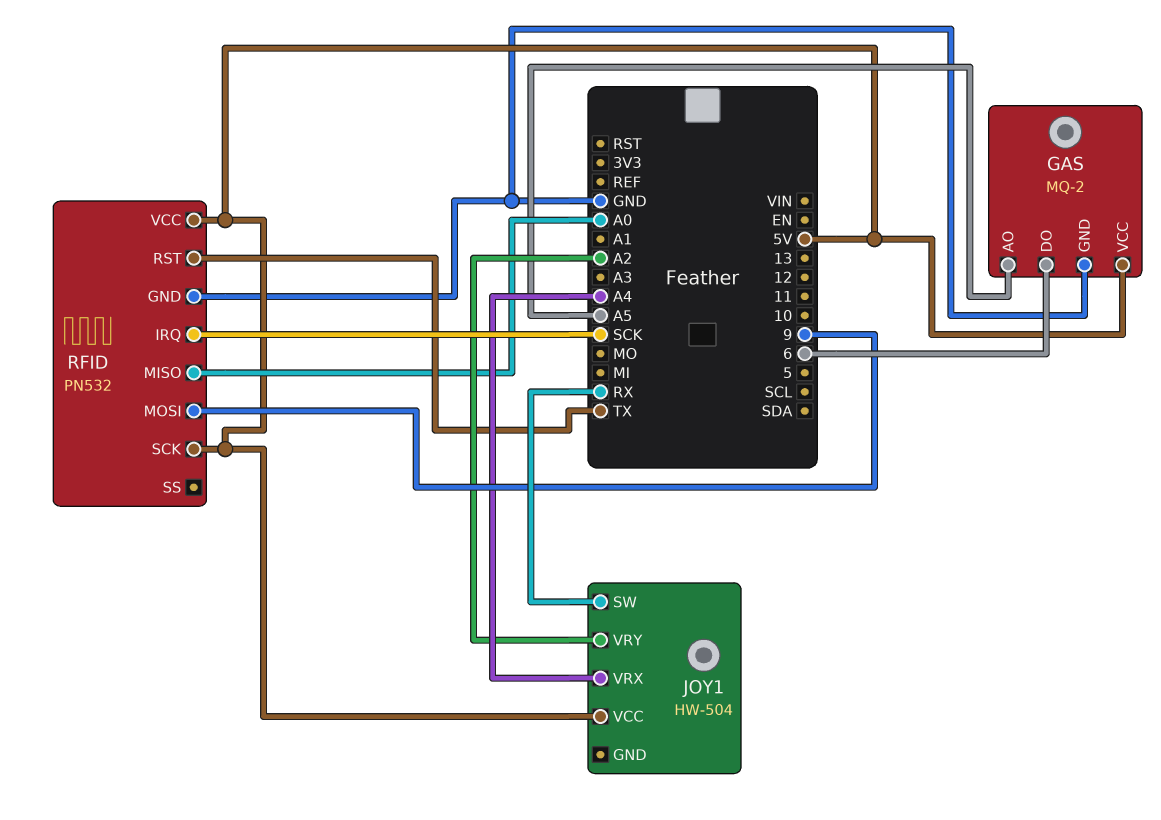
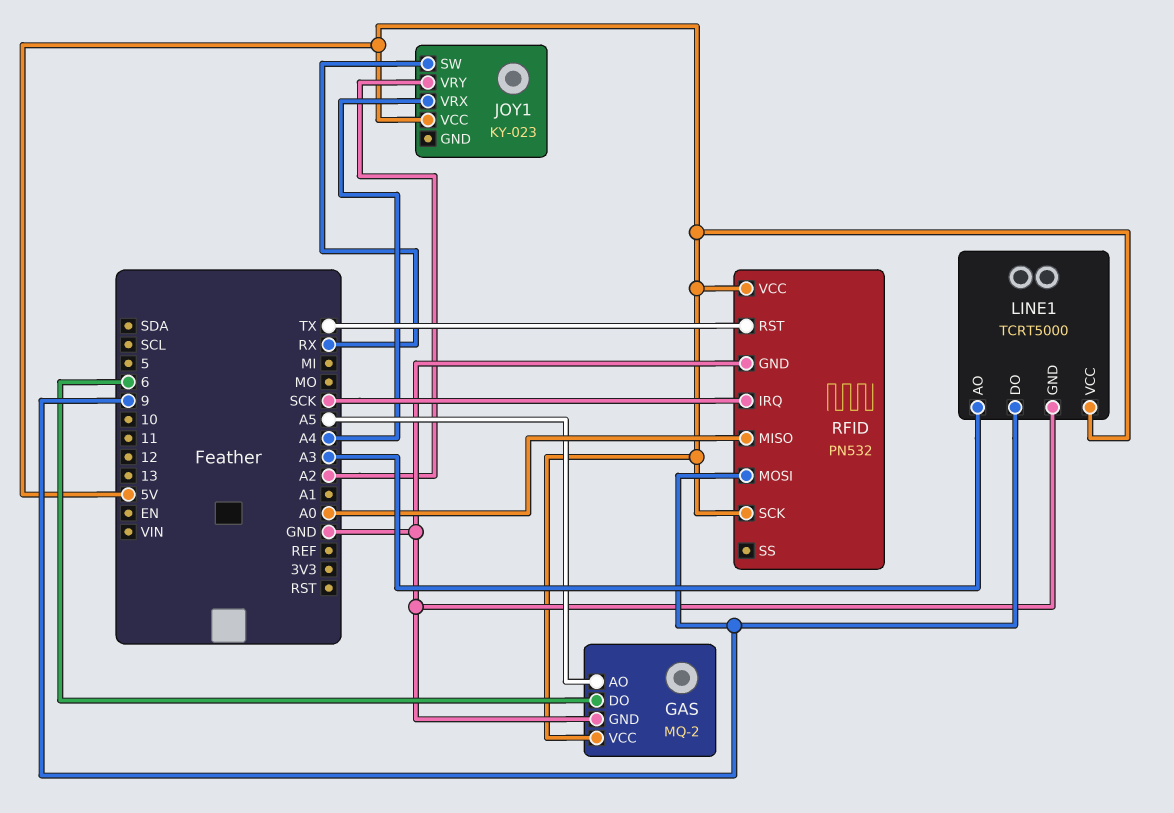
JOY1: HW-504 -> KY-023
LINE1: none -> TCRT5000
LINE1 pin AO: none -> A3
LINE1 pin DO: none -> 9
LINE1 pin GND: none -> GND
LINE1 pin VCC: none -> 5V

